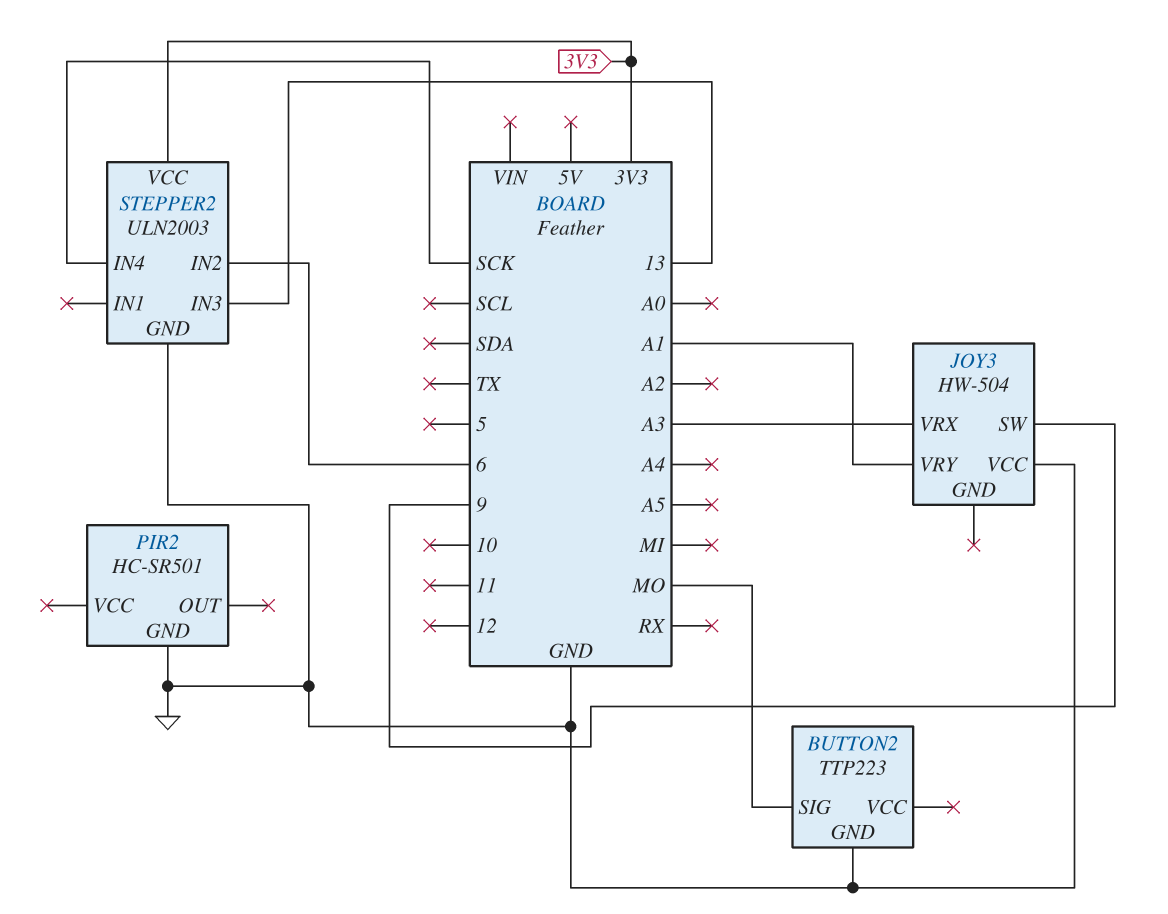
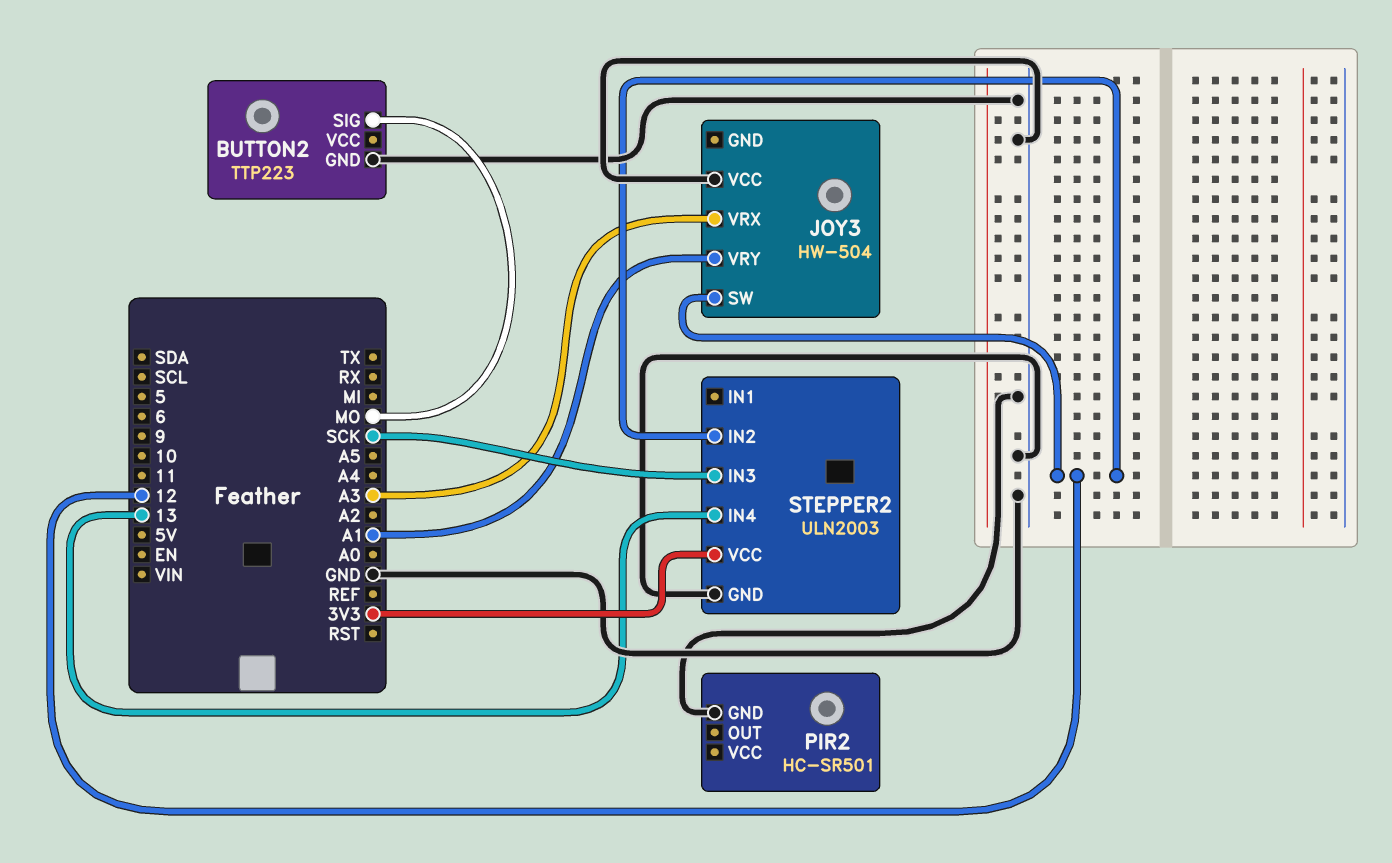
JOY3 pin SW: 9 -> 12
STEPPER2 pin IN2: 6 -> 12
STEPPER2 pin IN3: 13 -> SCK
STEPPER2 pin IN4: SCK -> 13

